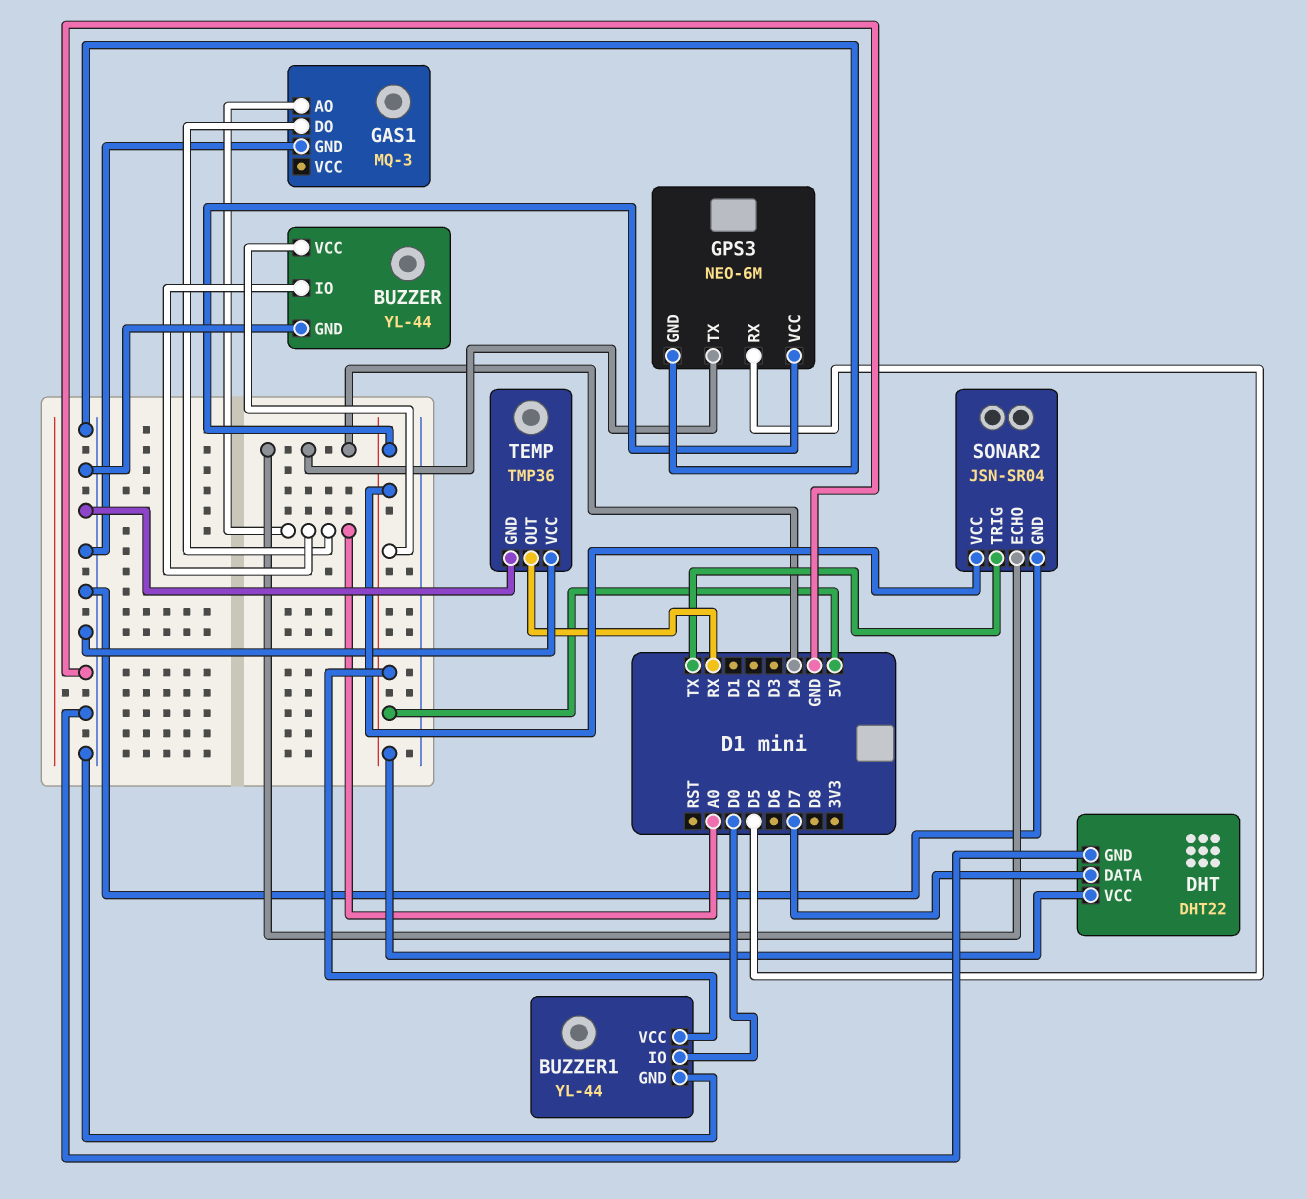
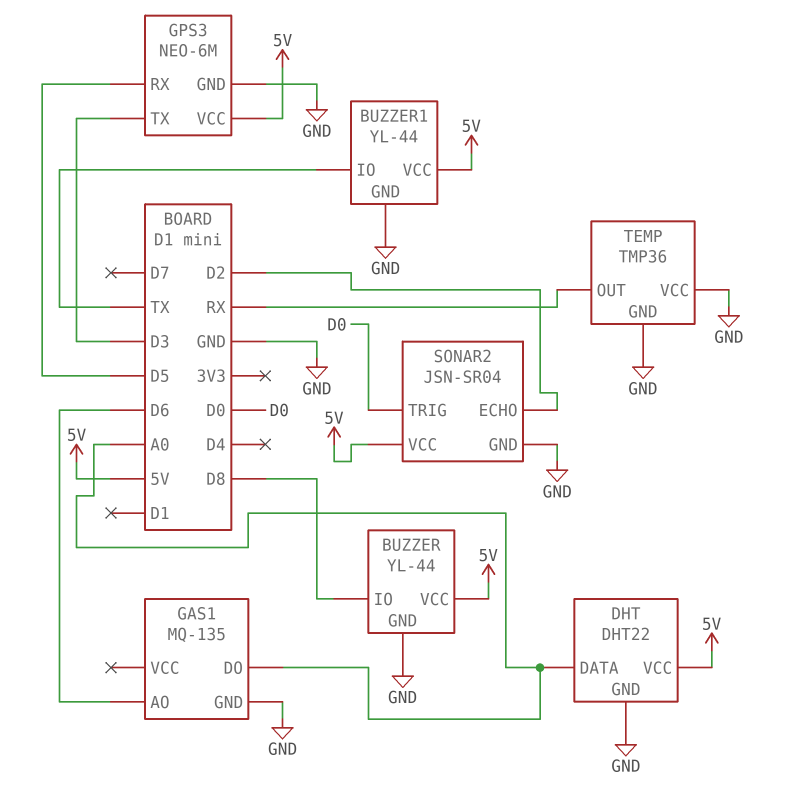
BUZZER pin IO: A0 -> D8
BUZZER1 pin IO: D0 -> TX
DHT pin DATA: D7 -> A0
GAS1: MQ-3 -> MQ-135
GAS1 pin AO: A0 -> D6
GPS3 pin TX: D4 -> D3
SONAR2 pin ECHO: D4 -> D2
SONAR2 pin TRIG: TX -> D0

